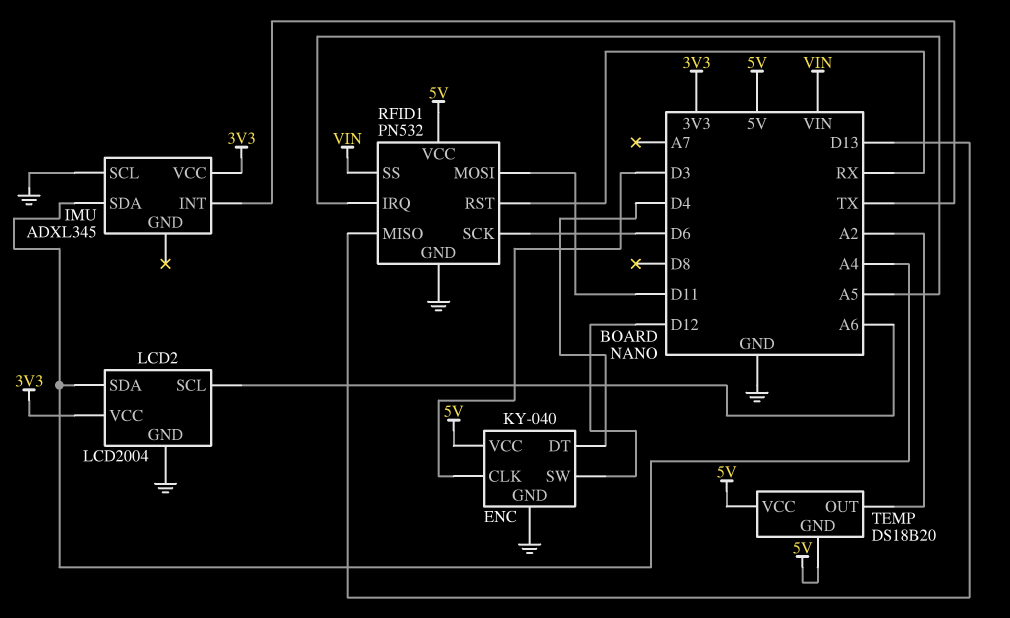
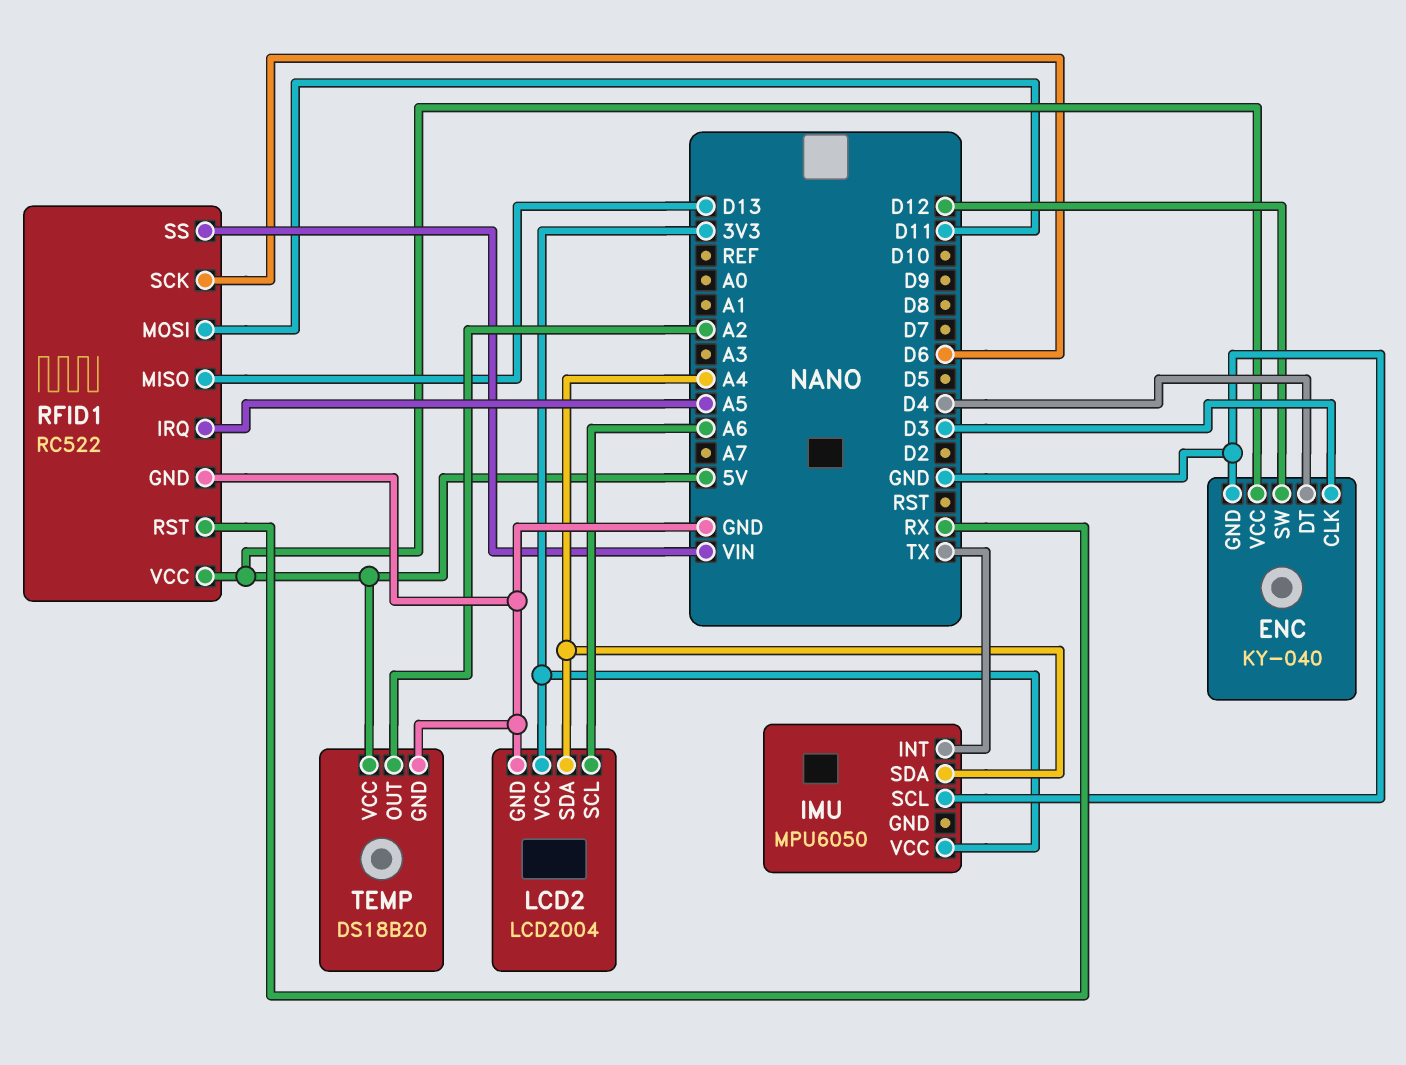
IMU: ADXL345 -> MPU6050
RFID1: PN532 -> RC522
TEMP pin GND: 5V -> GND

